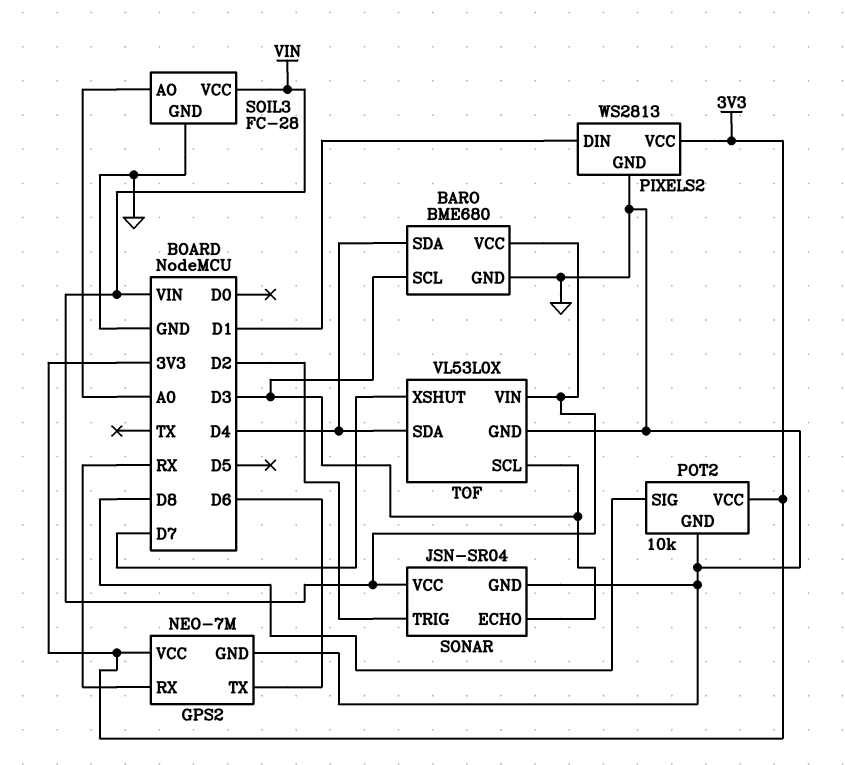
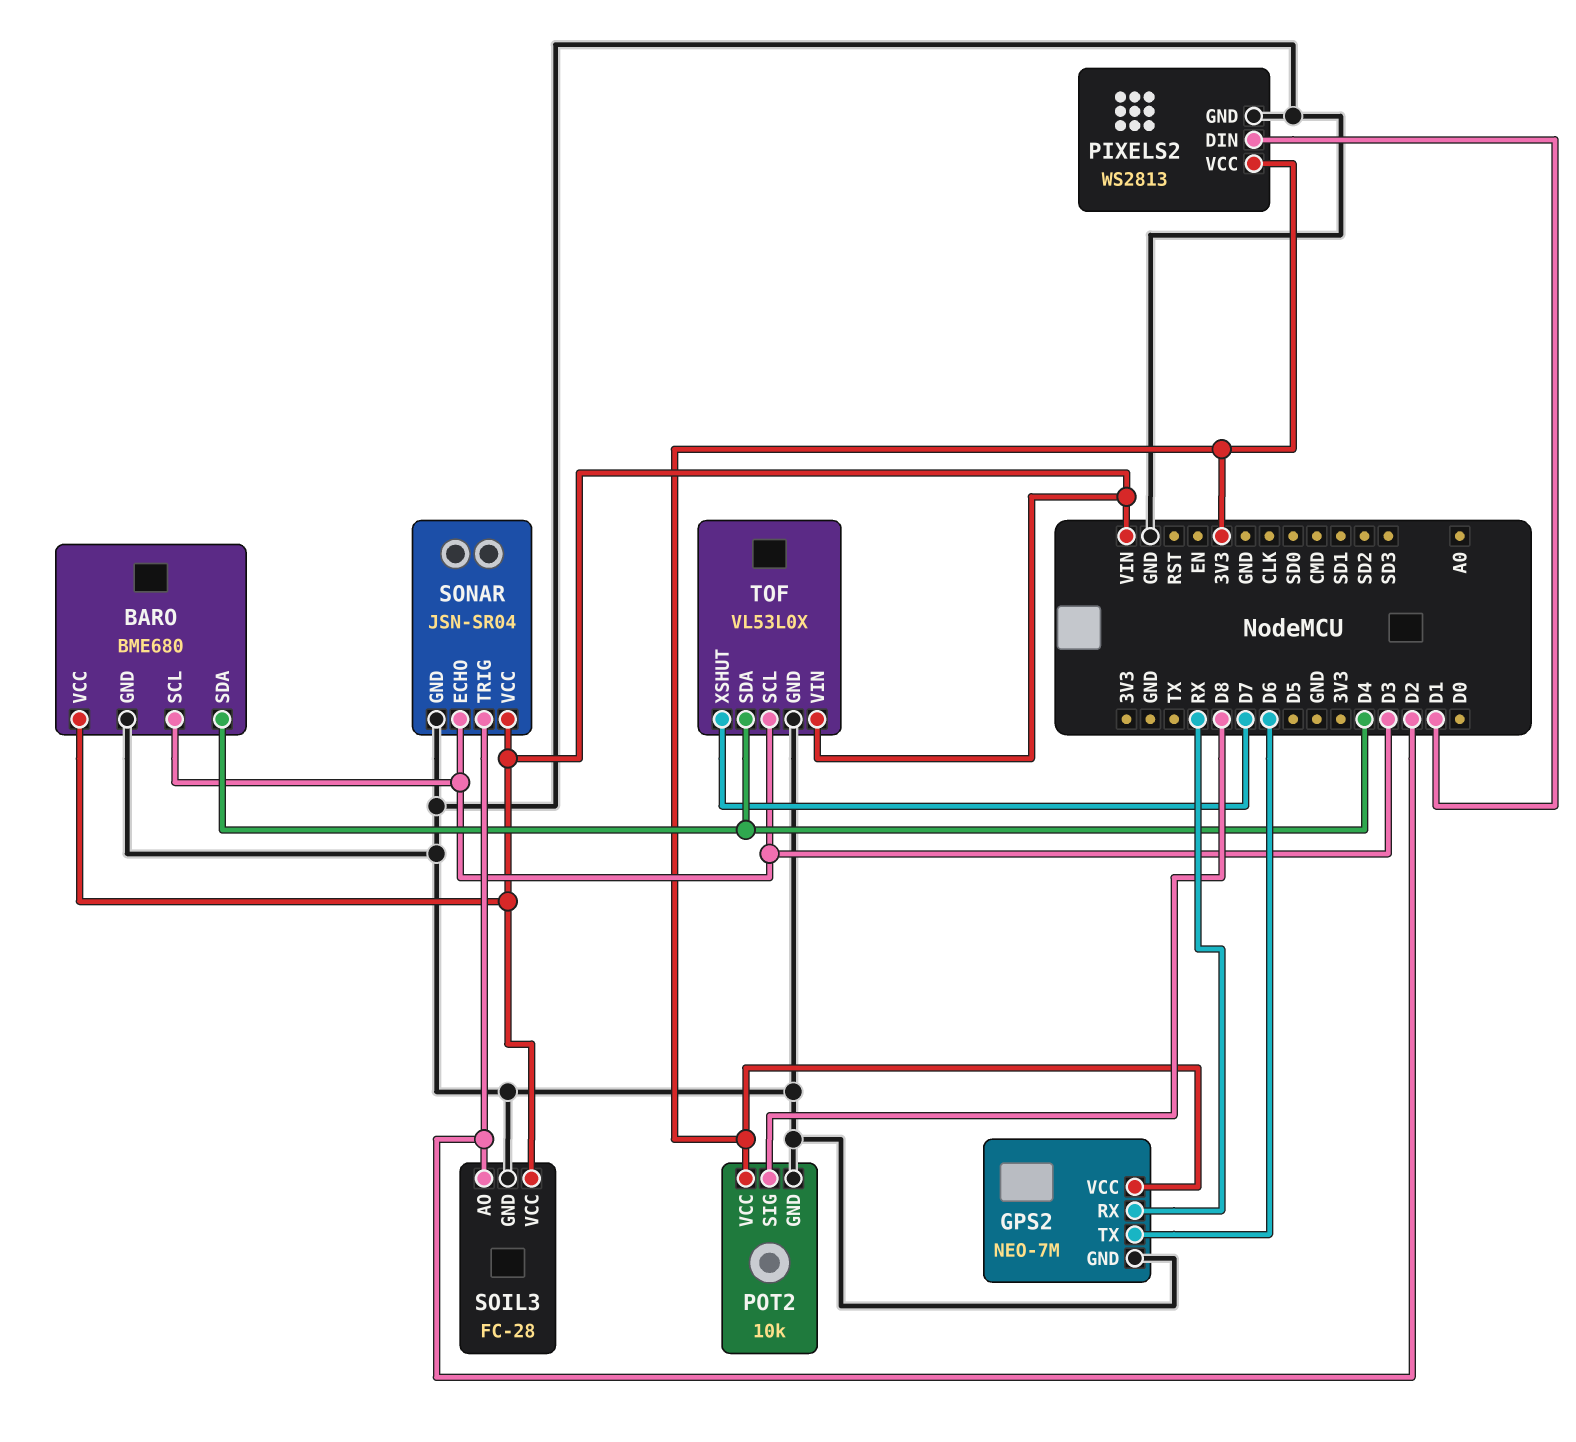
SOIL3 pin AO: A0 -> D2

